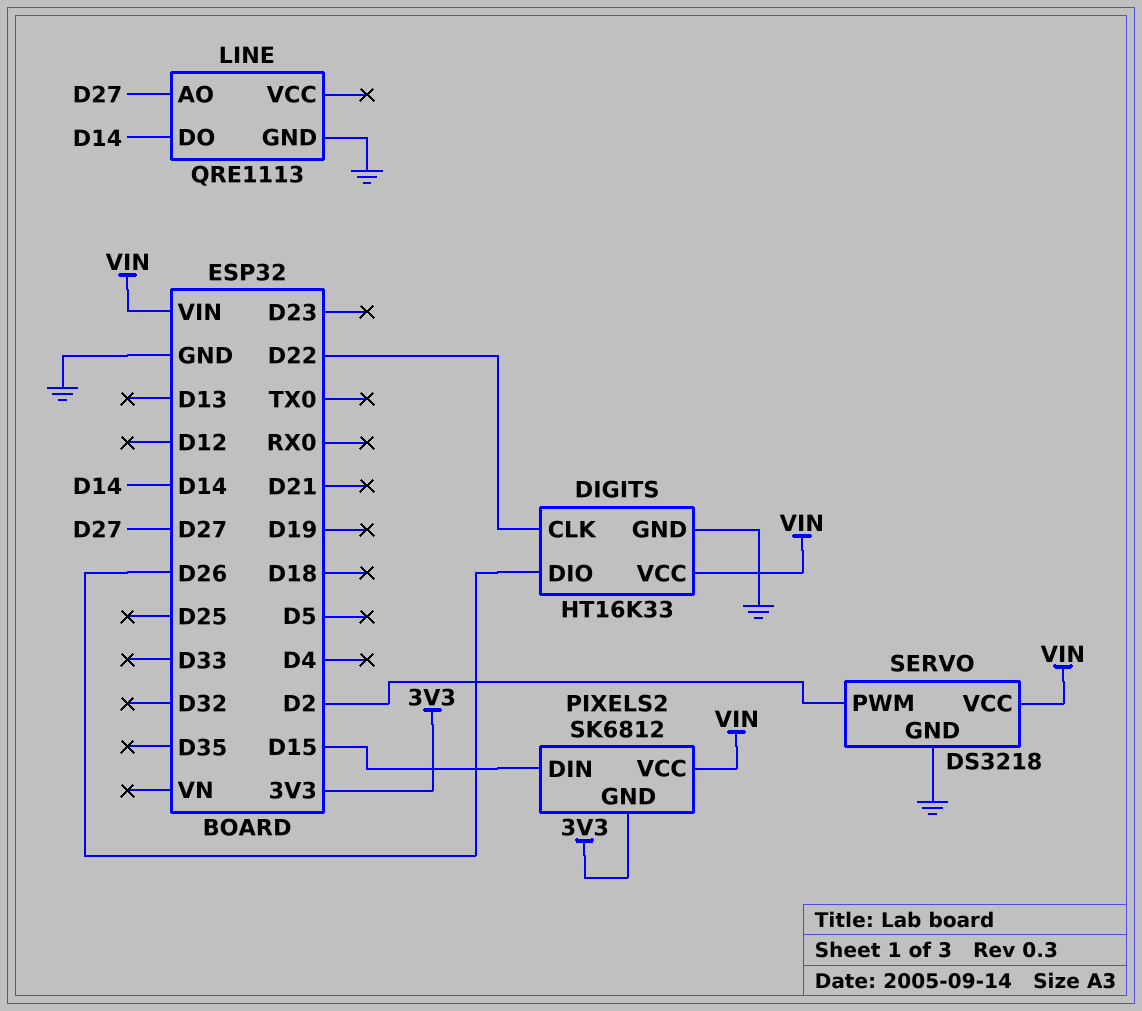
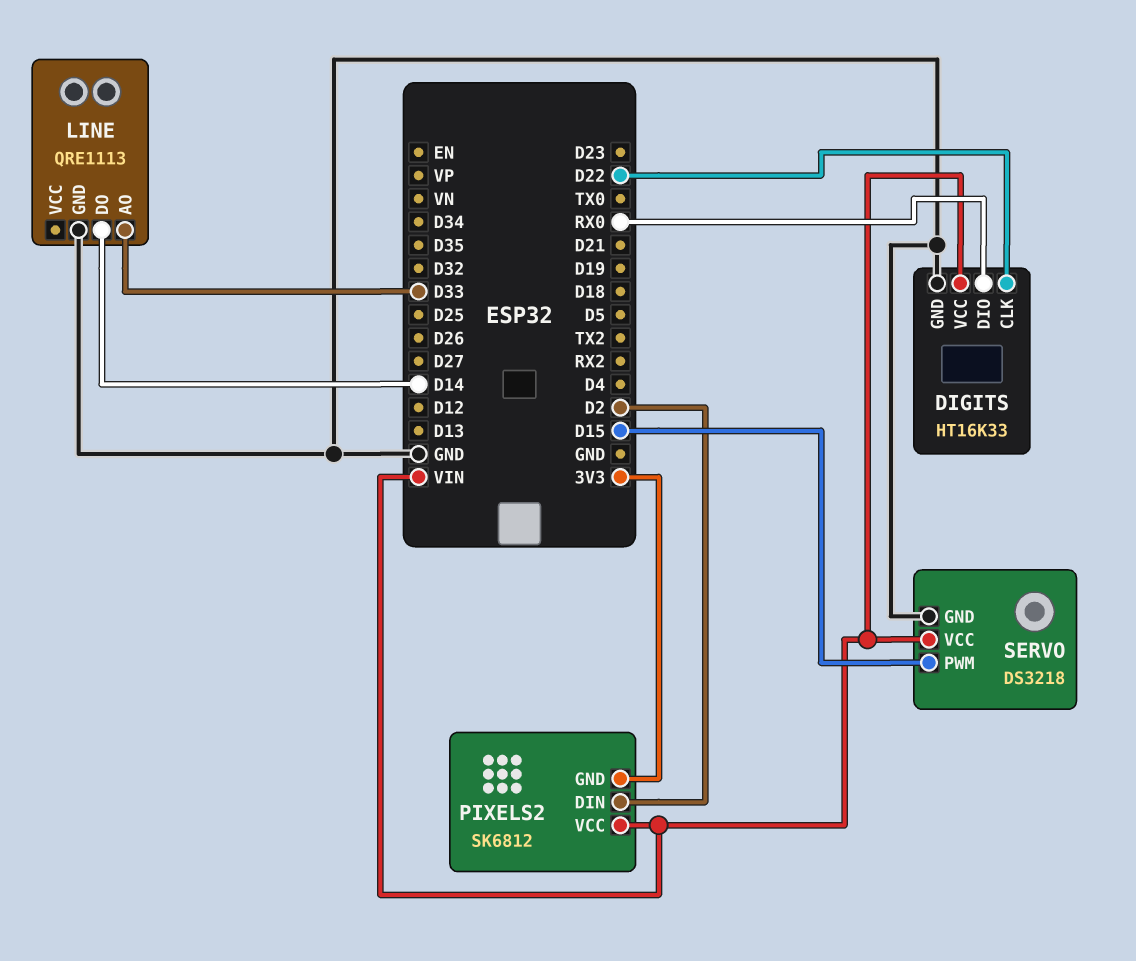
DIGITS pin DIO: D26 -> RX0
LINE pin AO: D27 -> D33
PIXELS2 pin DIN: D15 -> D2
SERVO pin PWM: D2 -> D15

